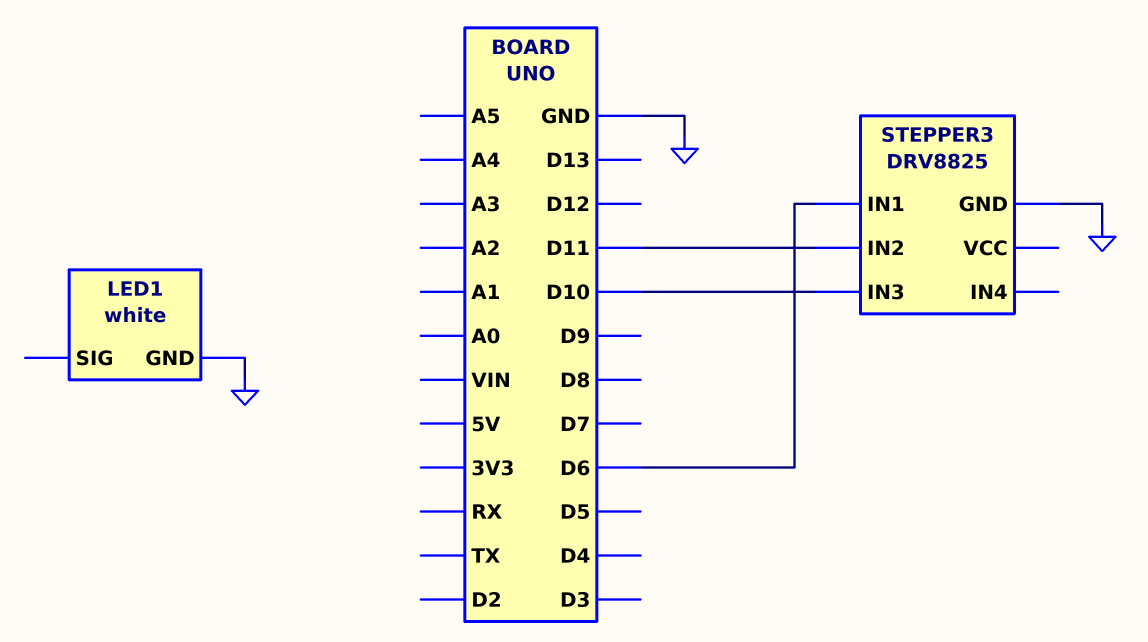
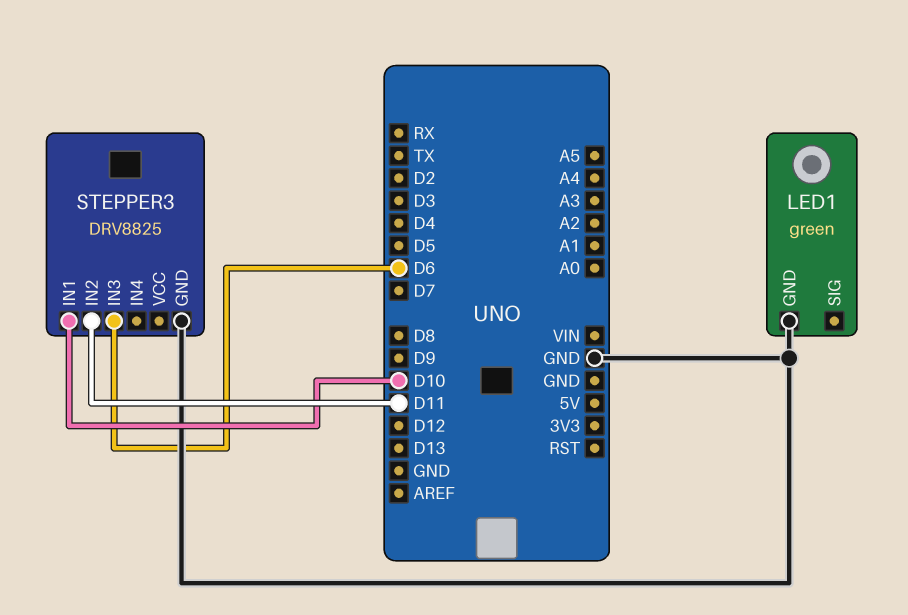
LED1: white -> green
STEPPER3 pin IN1: D6 -> D10
STEPPER3 pin IN3: D10 -> D6

